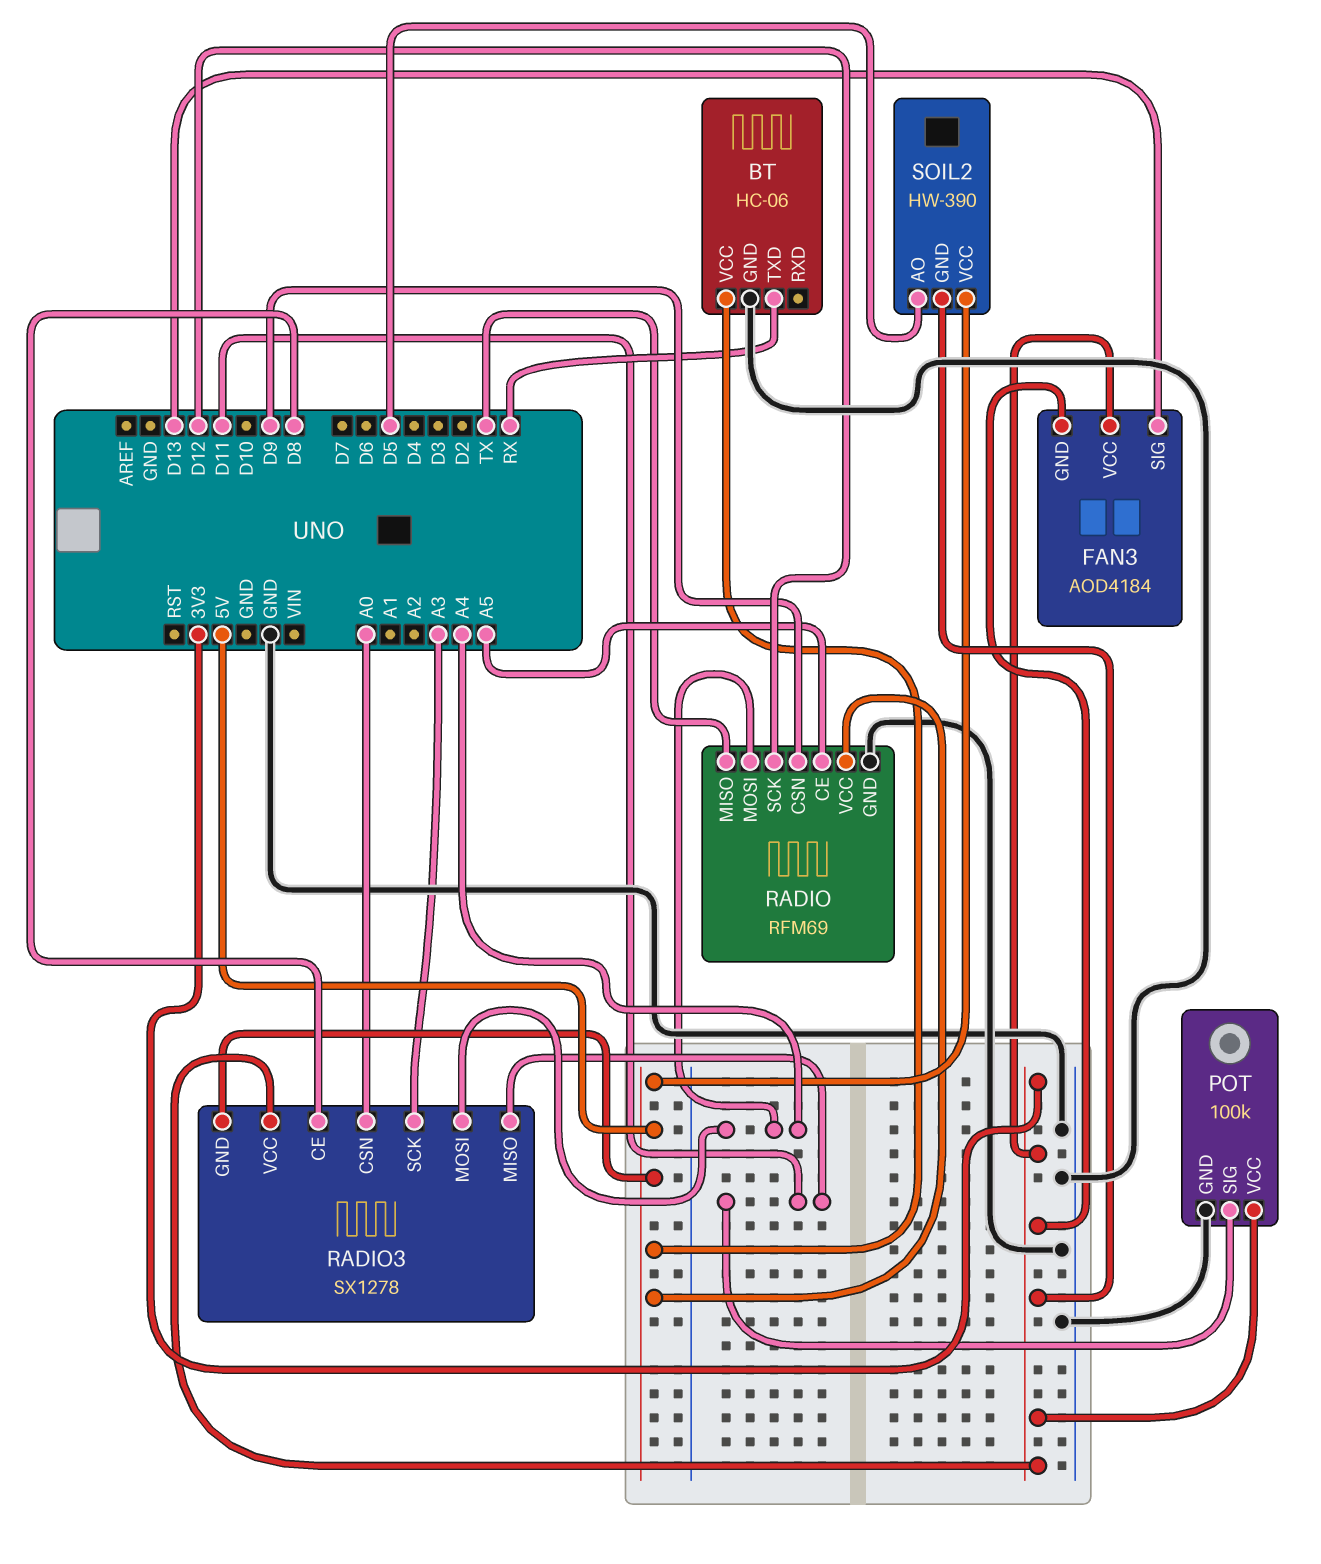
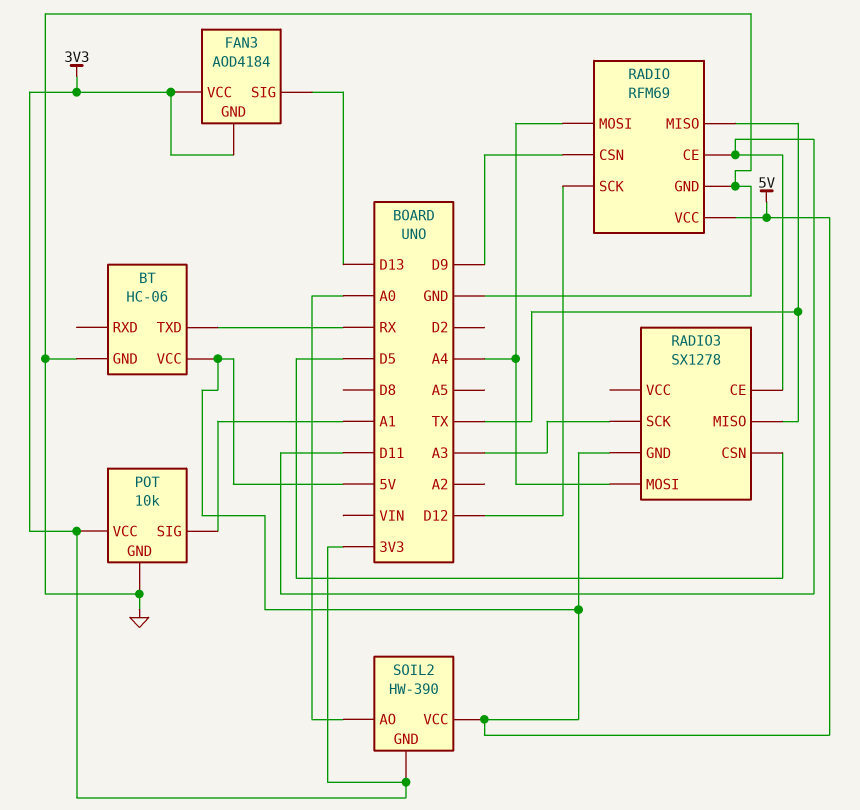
POT: 100k -> 10k
POT pin SIG: D11 -> A1
RADIO pin CE: A5 -> D11
RADIO3 pin CE: D8 -> D11
RADIO3 pin CSN: A0 -> D5
RADIO3 pin MISO: D11 -> TX
RADIO3 pin VCC: 3V3 -> none
SOIL2 pin AO: D5 -> A0

